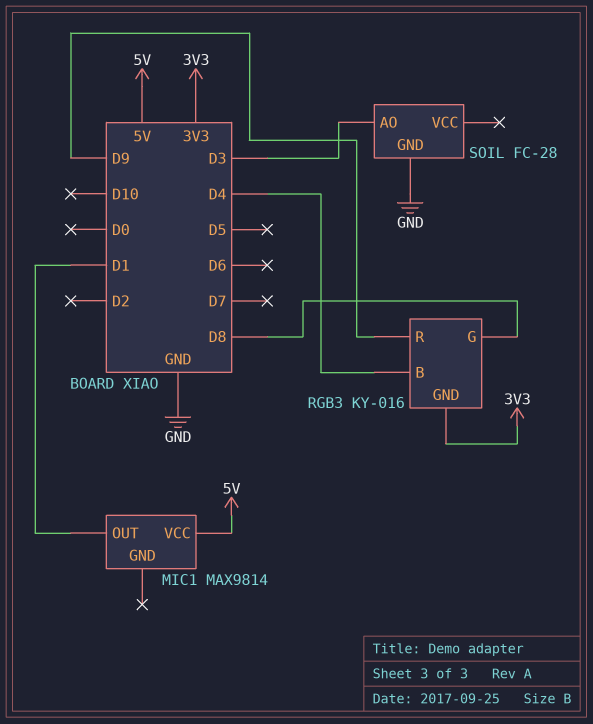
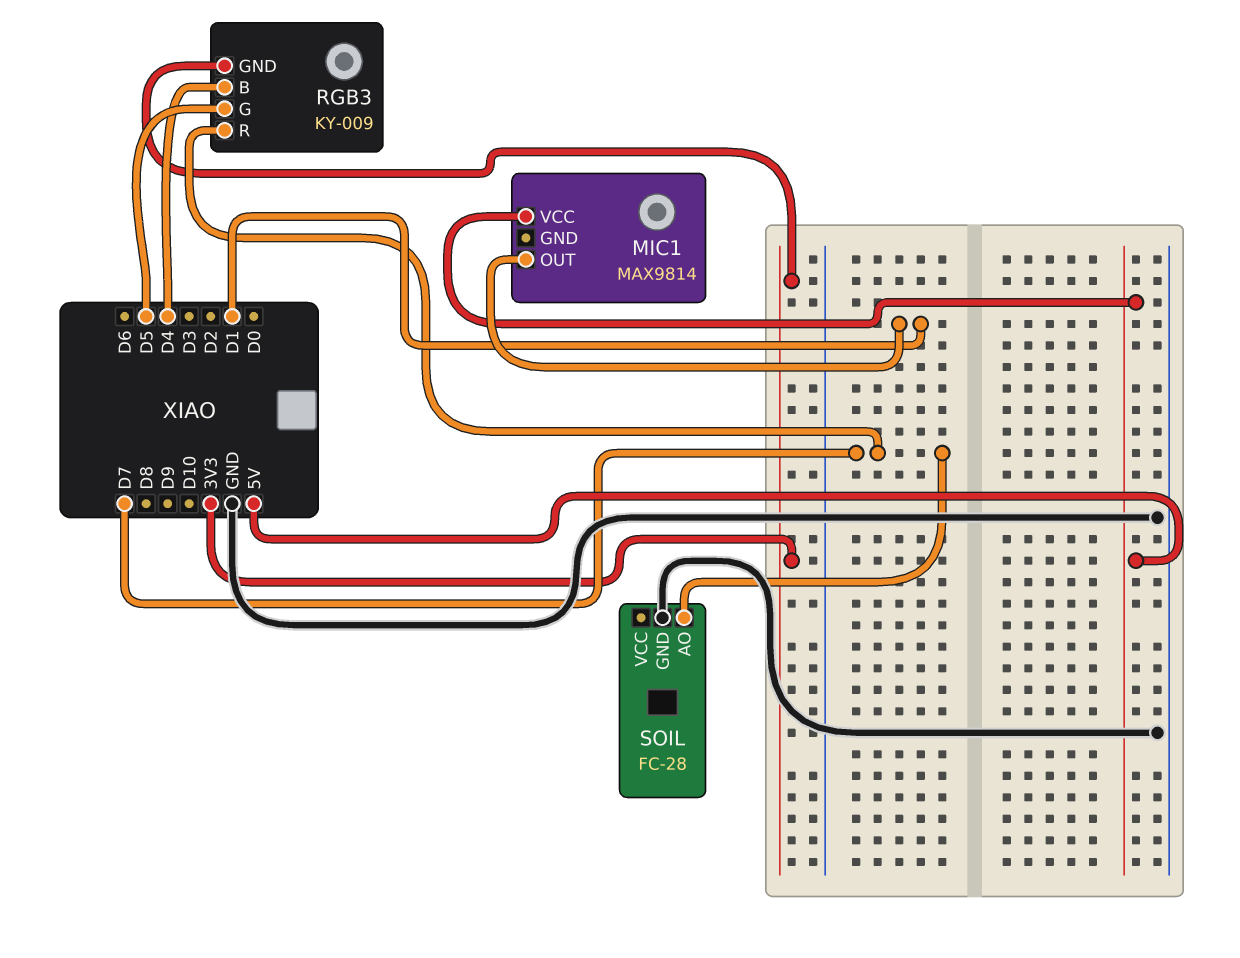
RGB3: KY-016 -> KY-009
RGB3 pin G: D8 -> D5
RGB3 pin R: D9 -> D7
SOIL pin AO: D3 -> D7

